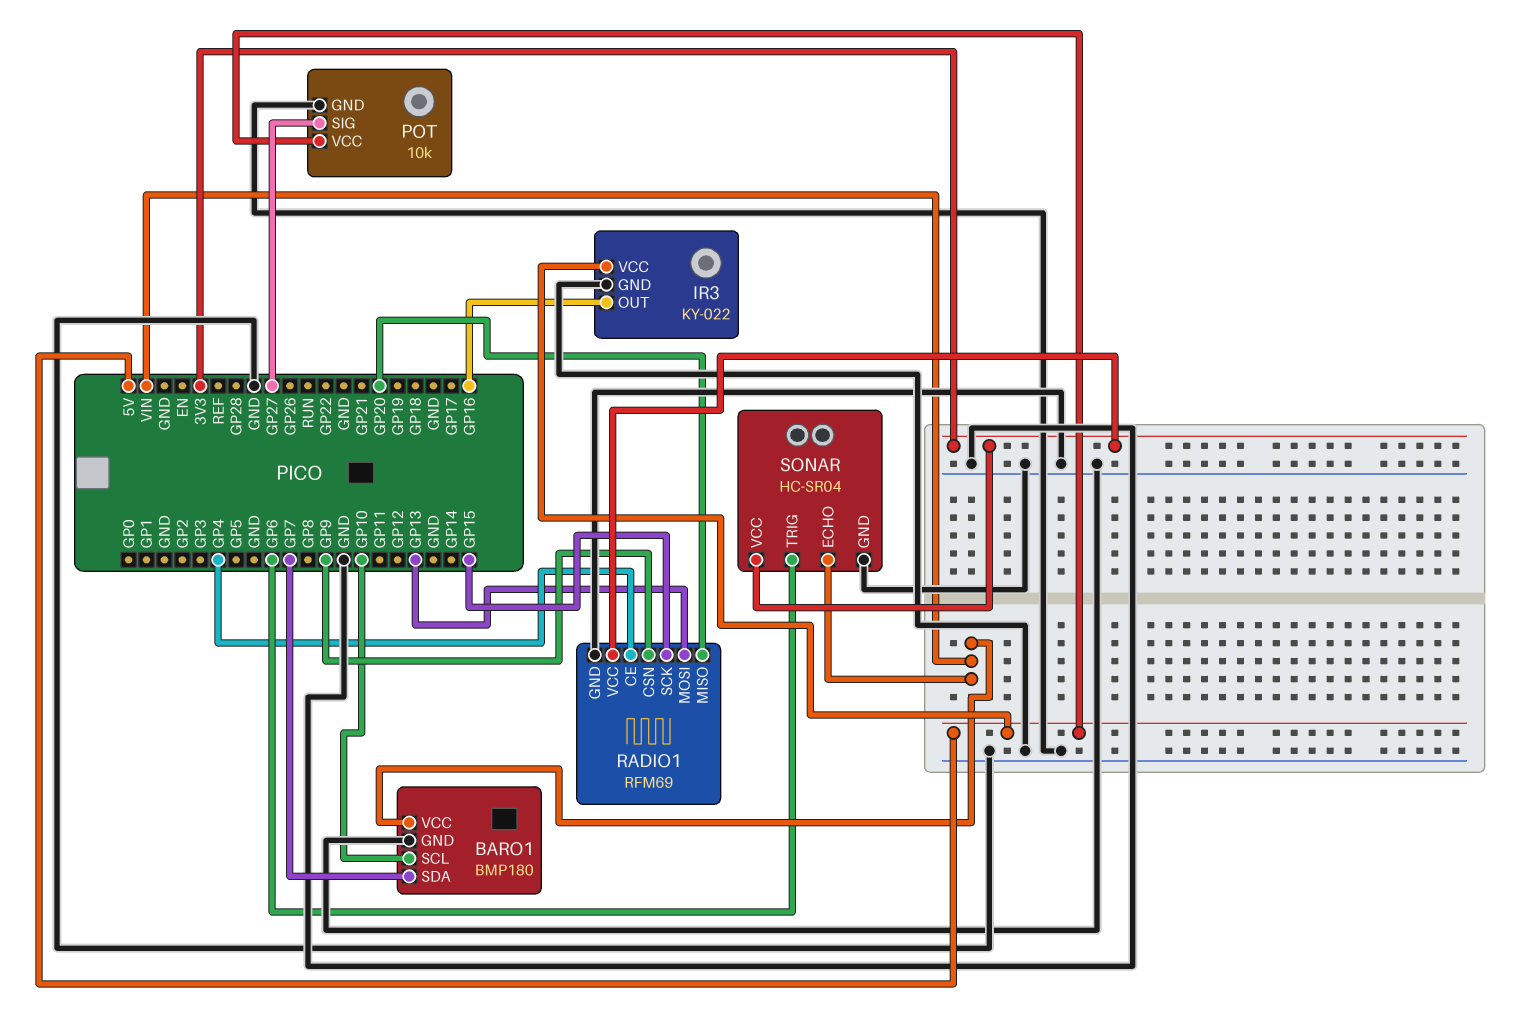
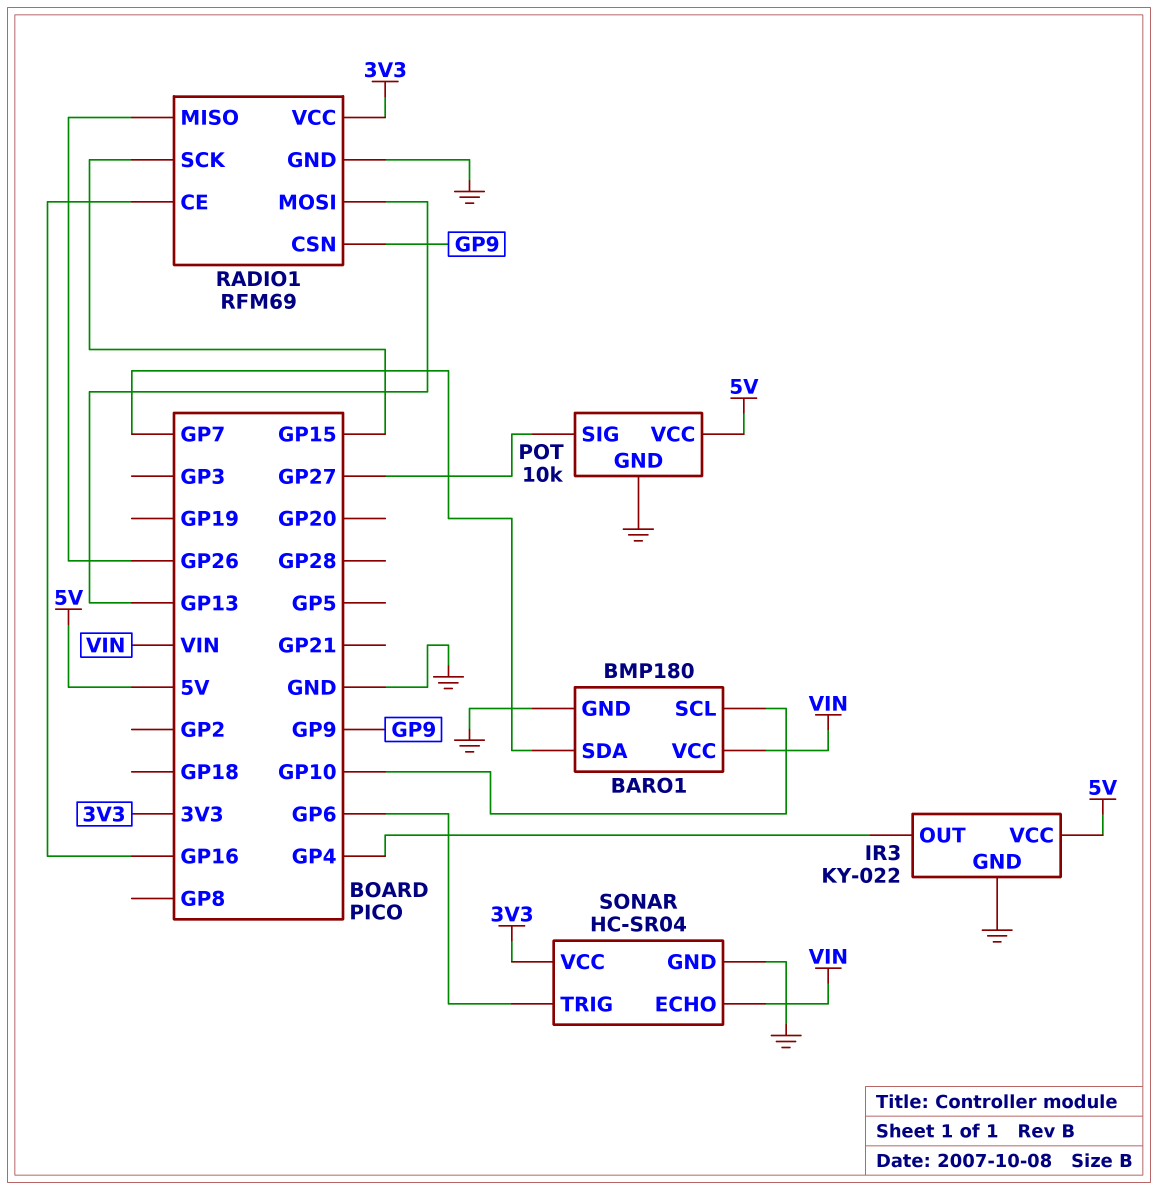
IR3 pin OUT: GP16 -> GP4
RADIO1 pin CE: GP4 -> GP16
RADIO1 pin MISO: GP20 -> GP26

